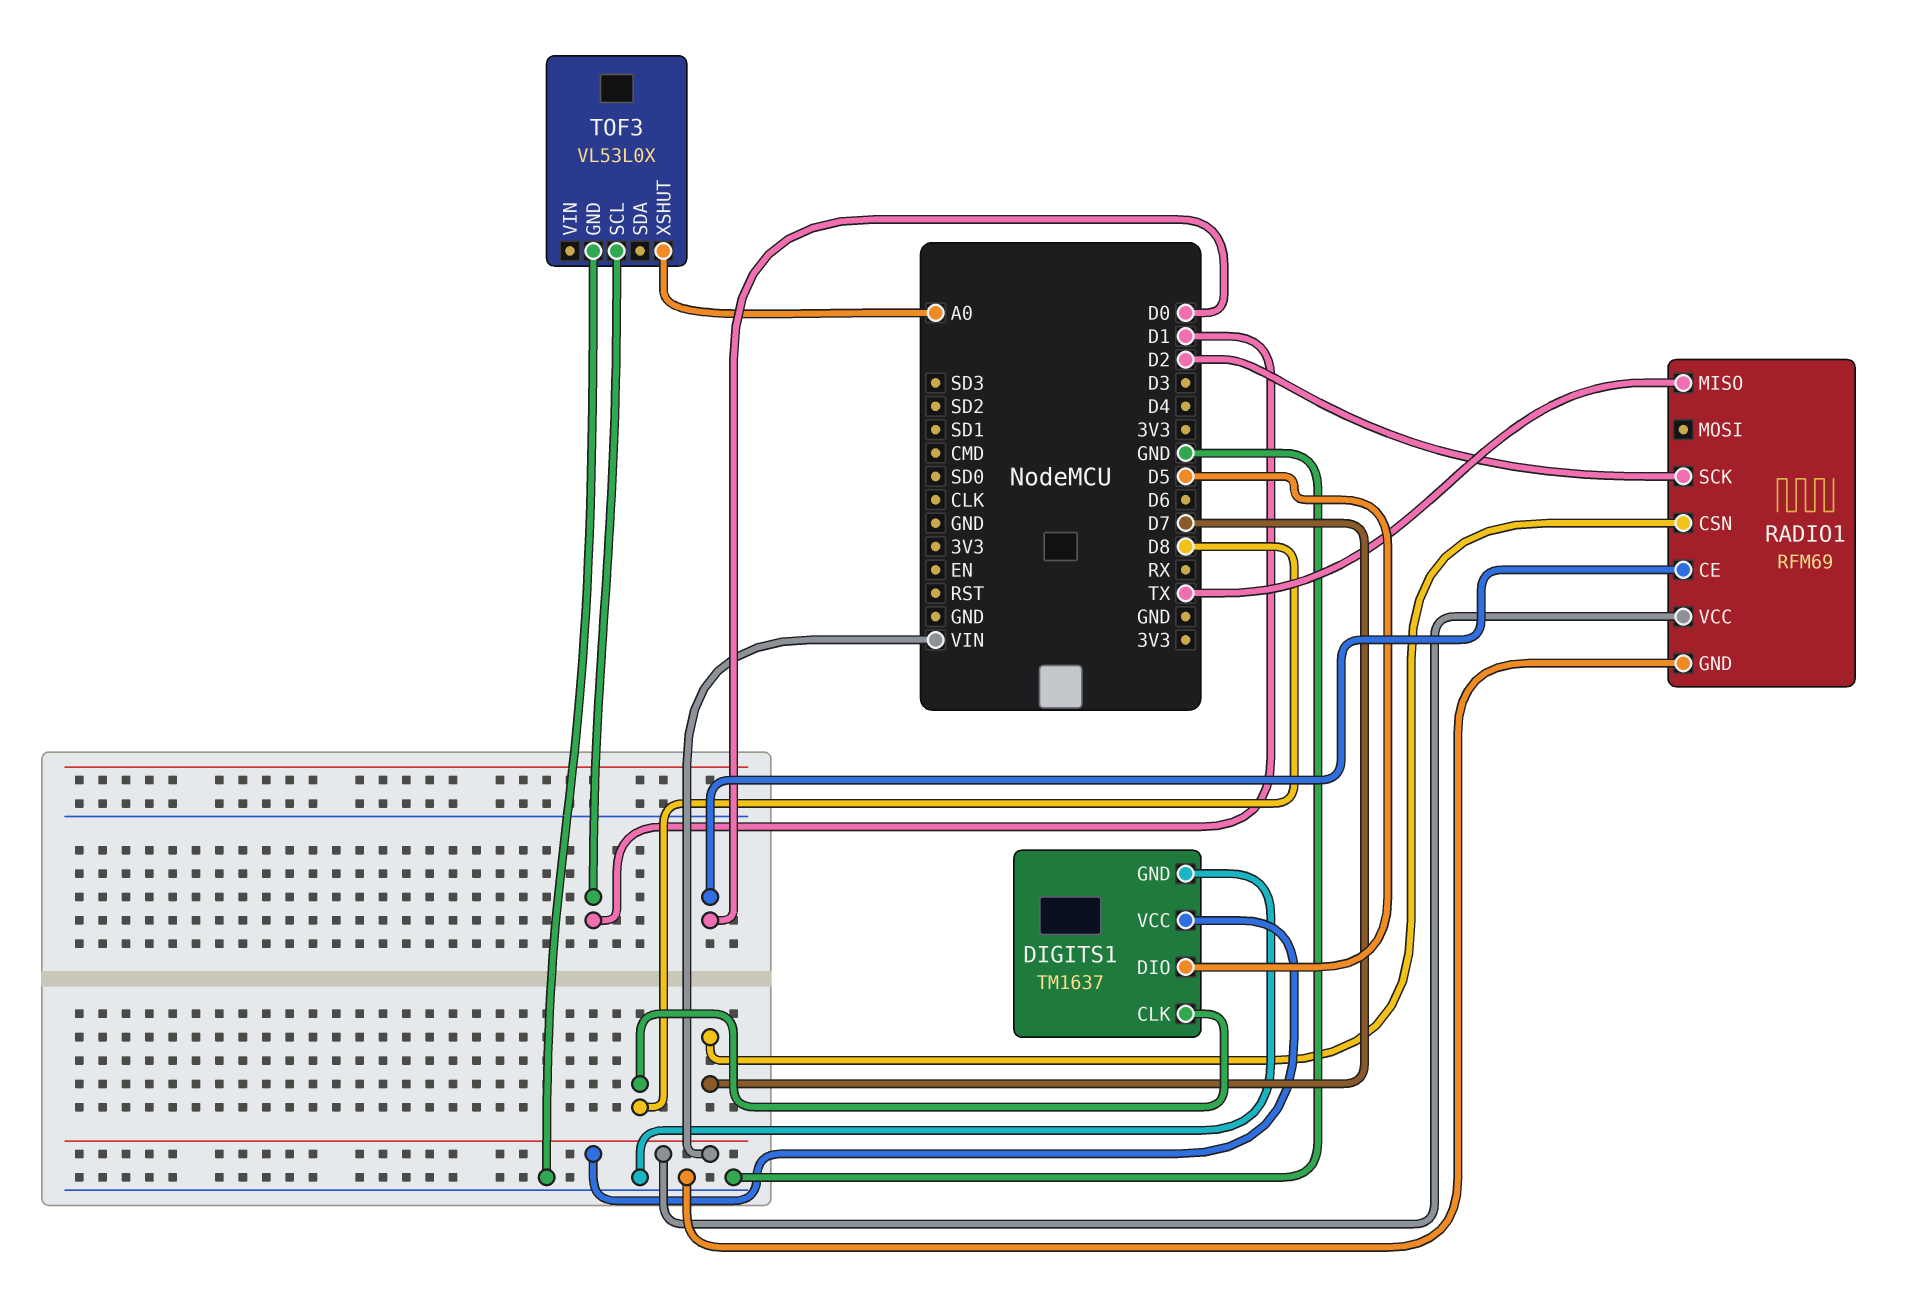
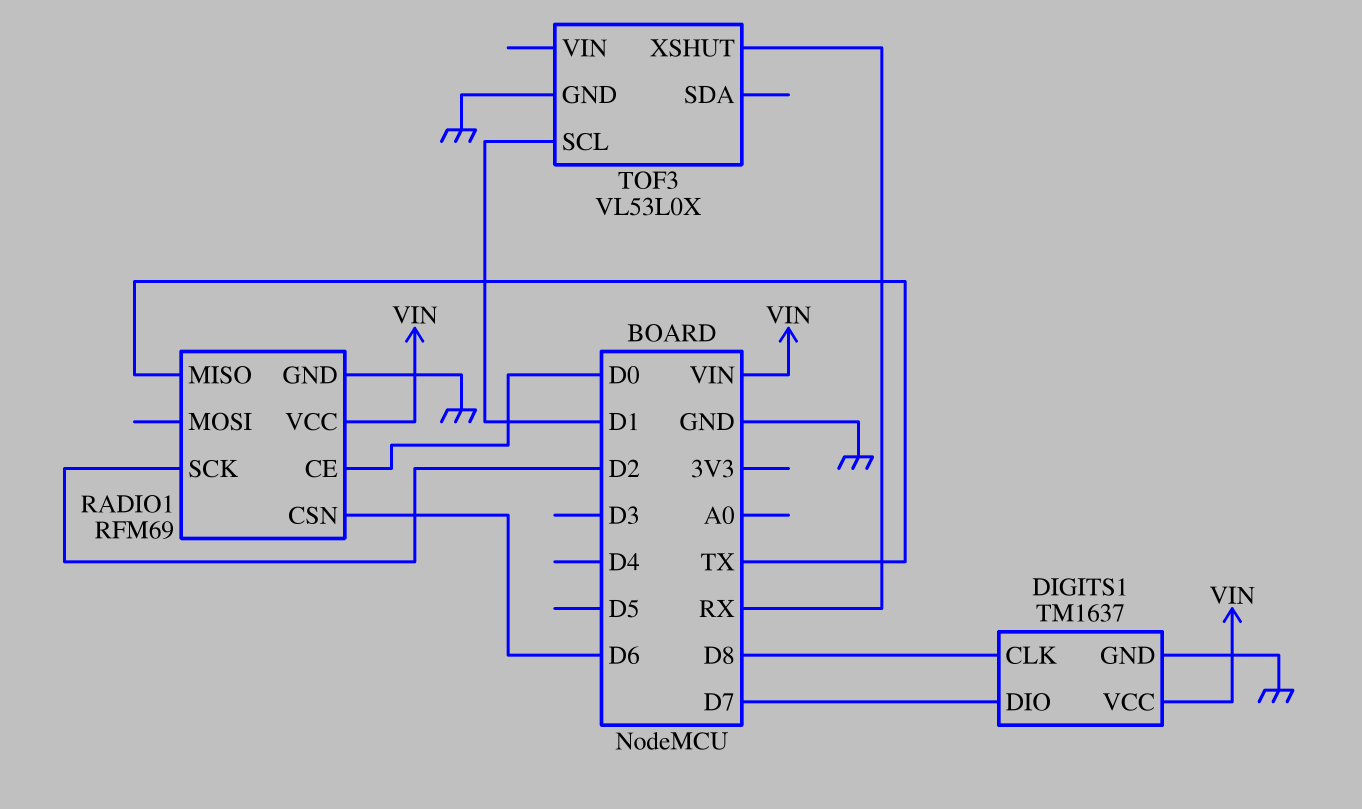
DIGITS1 pin DIO: D5 -> D7
RADIO1 pin CSN: D7 -> D6
TOF3 pin XSHUT: A0 -> RX

